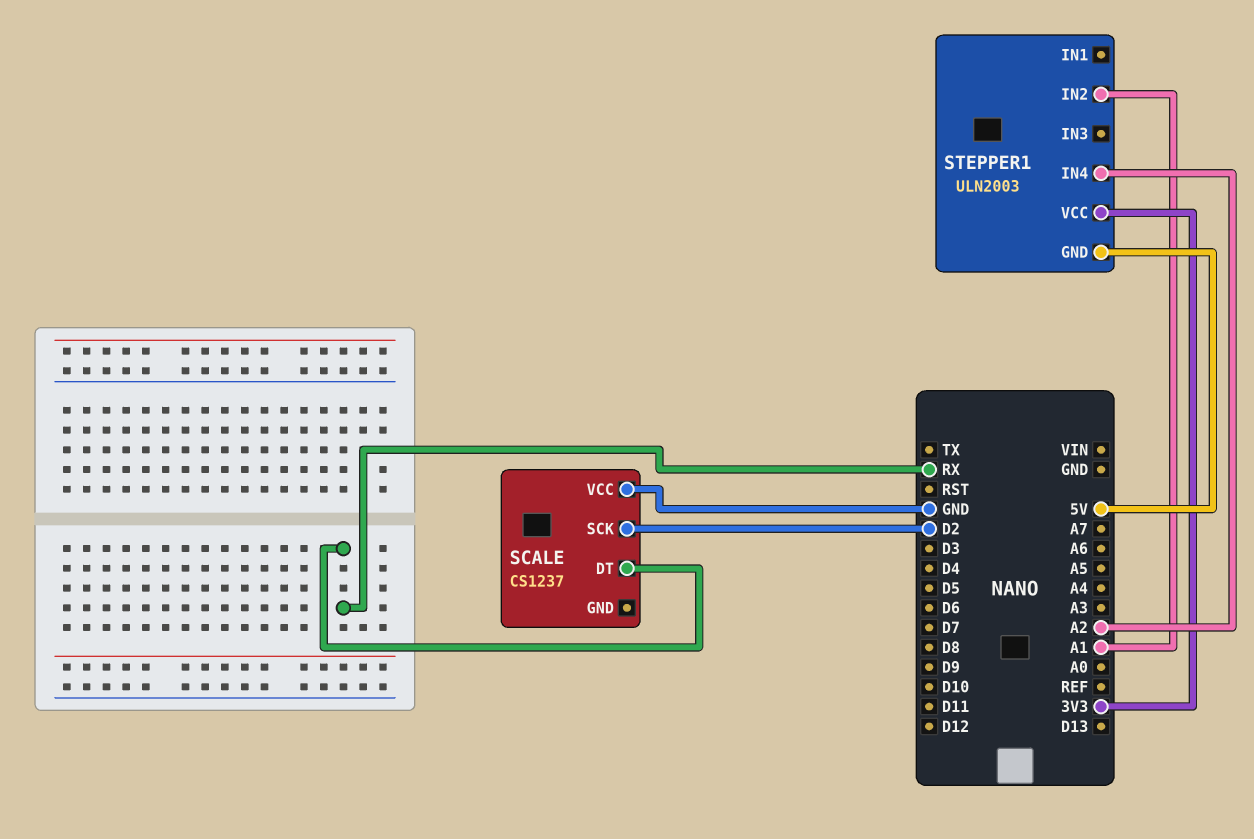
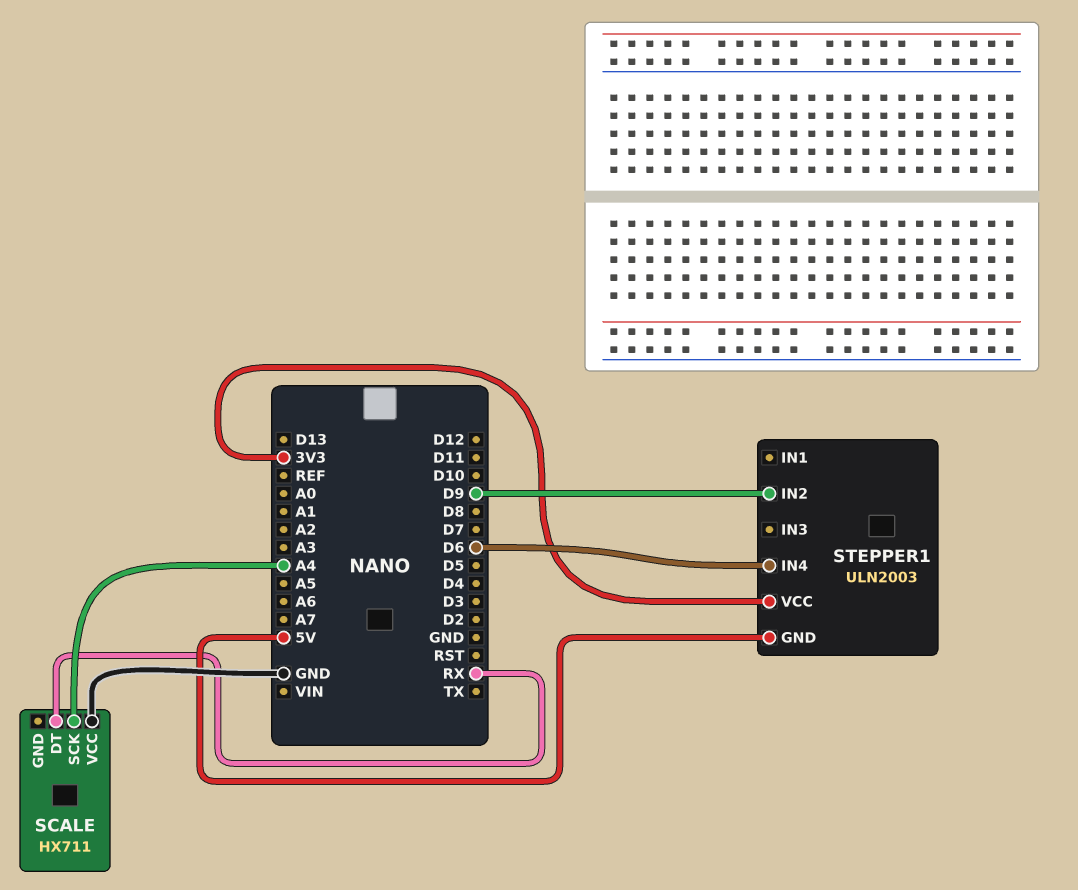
SCALE: CS1237 -> HX711
SCALE pin SCK: D2 -> A4
STEPPER1 pin IN2: A1 -> D9
STEPPER1 pin IN4: A2 -> D6

